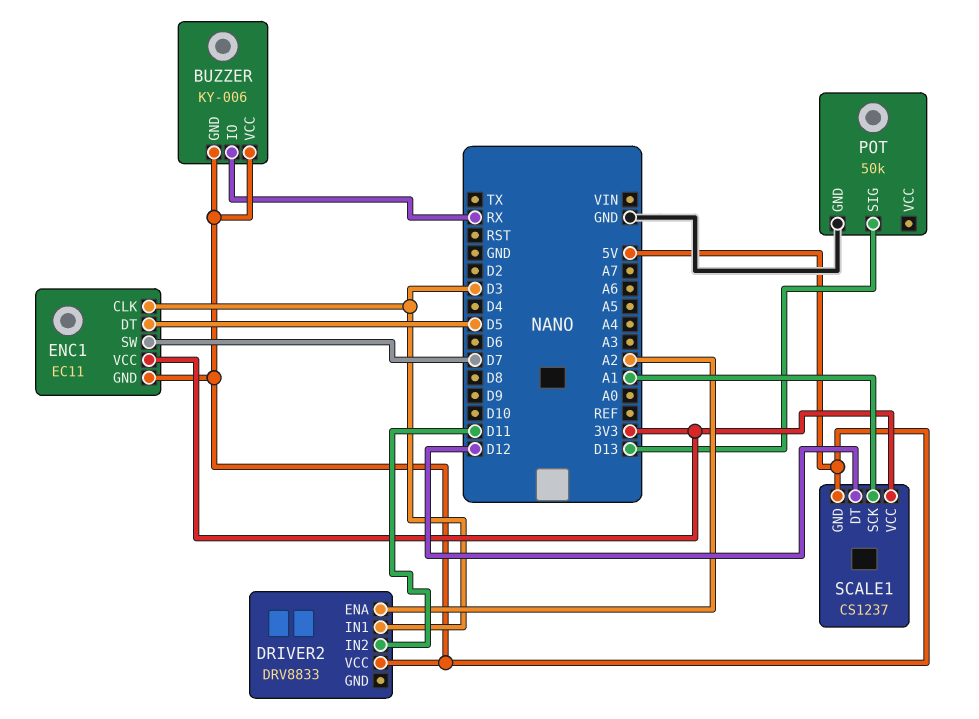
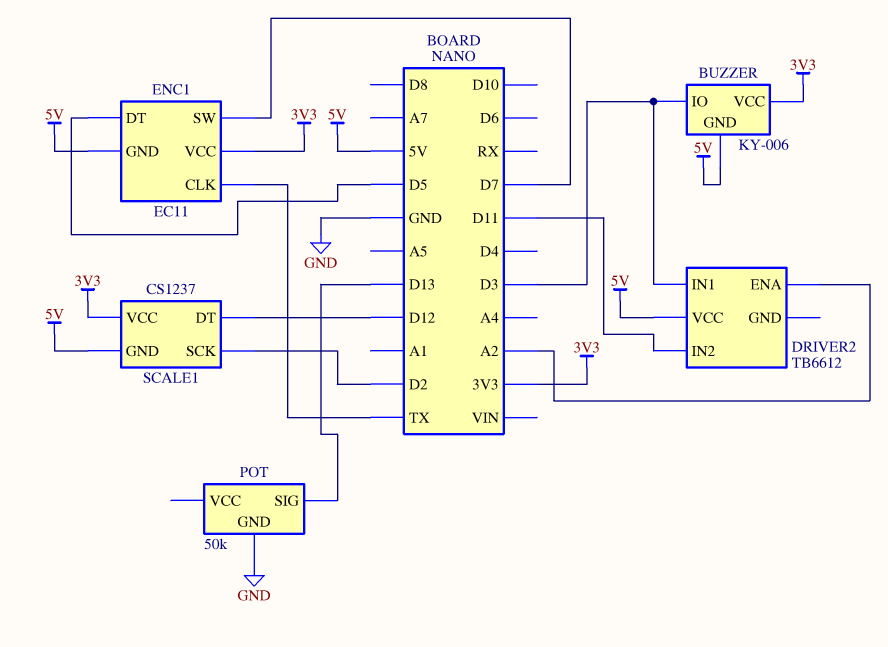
BUZZER pin IO: RX -> D3
BUZZER pin VCC: 5V -> 3V3
DRIVER2: DRV8833 -> TB6612
ENC1 pin CLK: D3 -> TX
SCALE1 pin SCK: A1 -> D2

